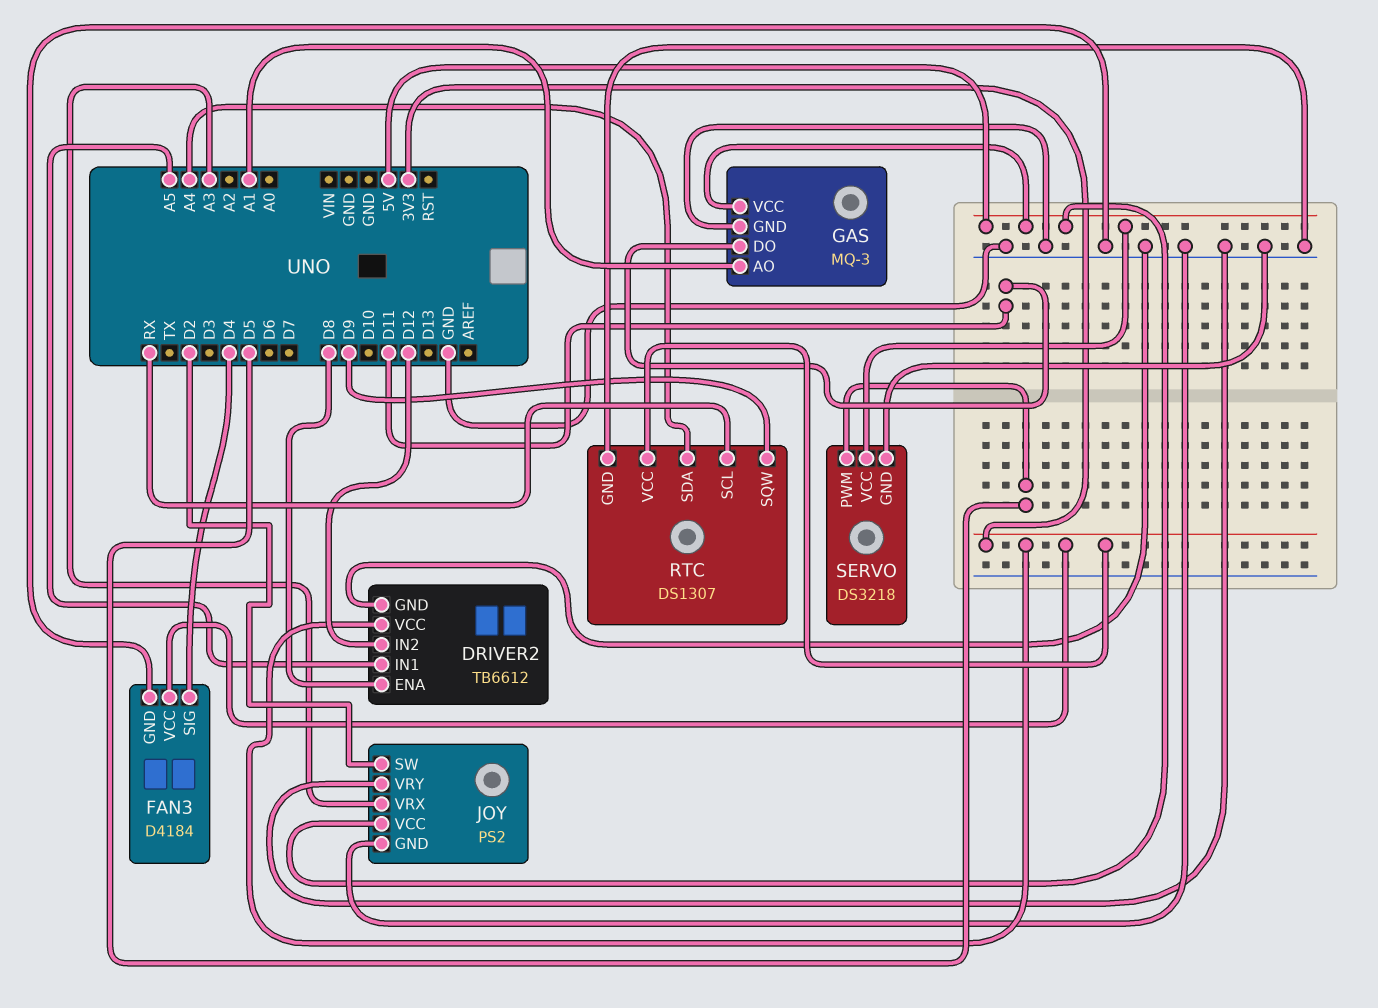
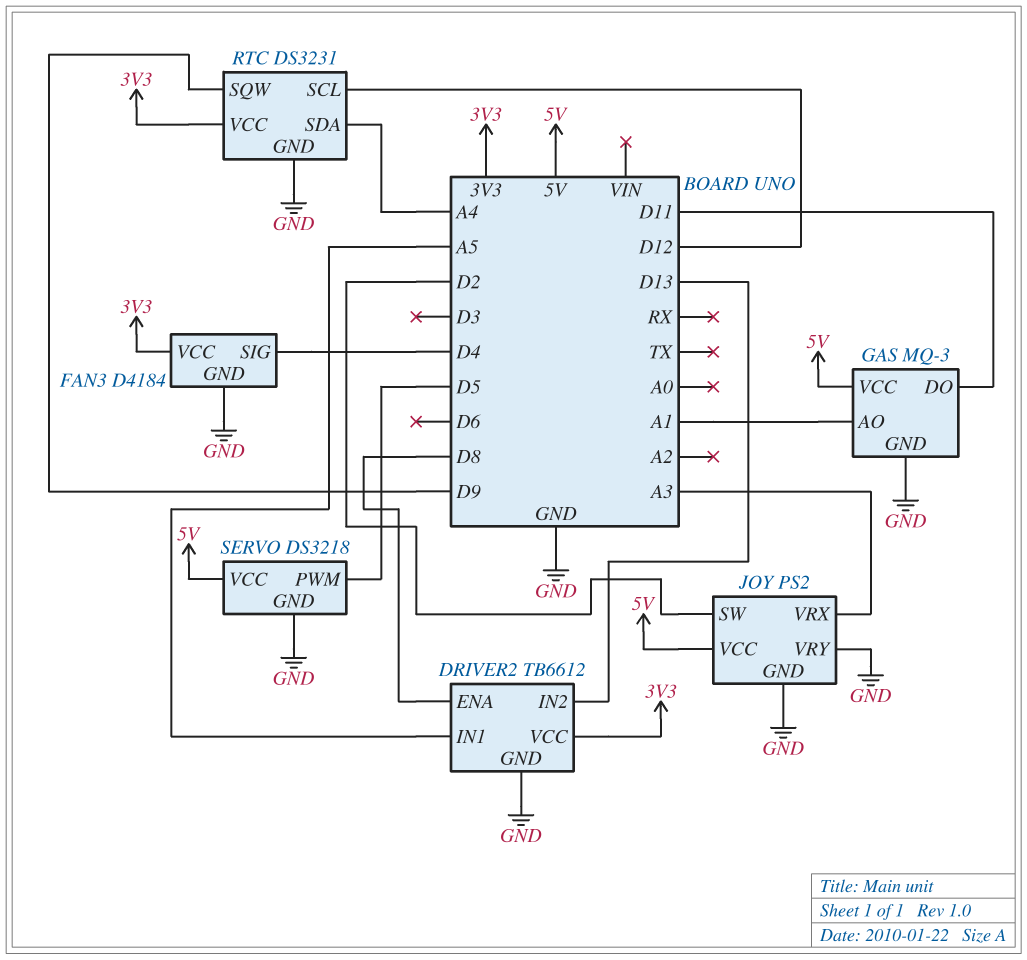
DRIVER2 pin IN2: D12 -> D13
RTC: DS1307 -> DS3231
RTC pin SCL: RX -> D12

